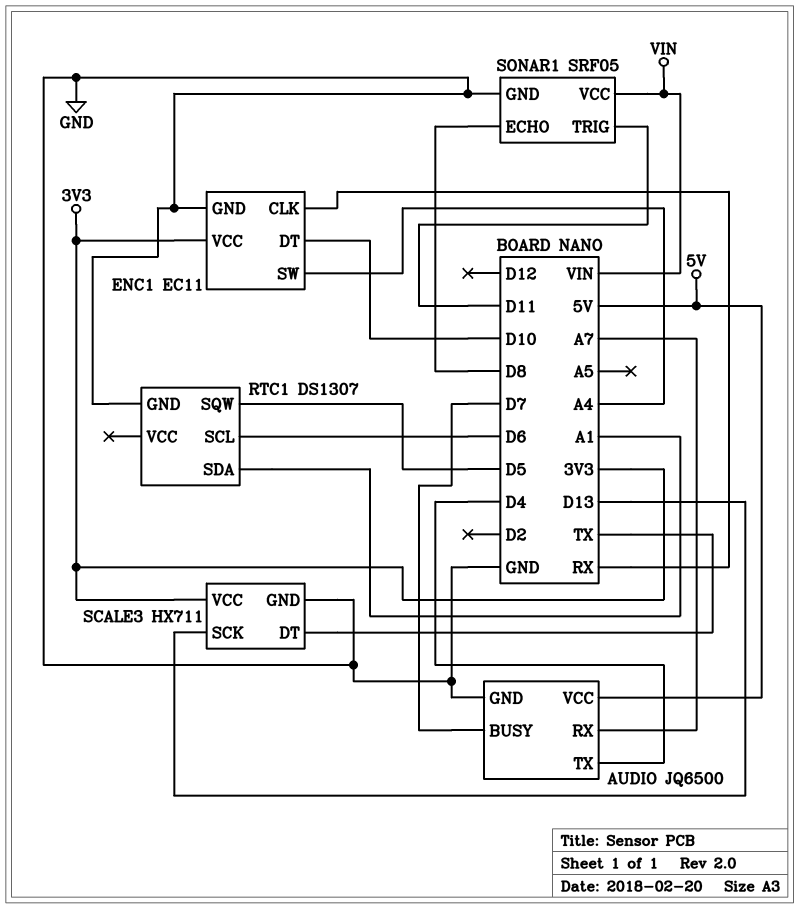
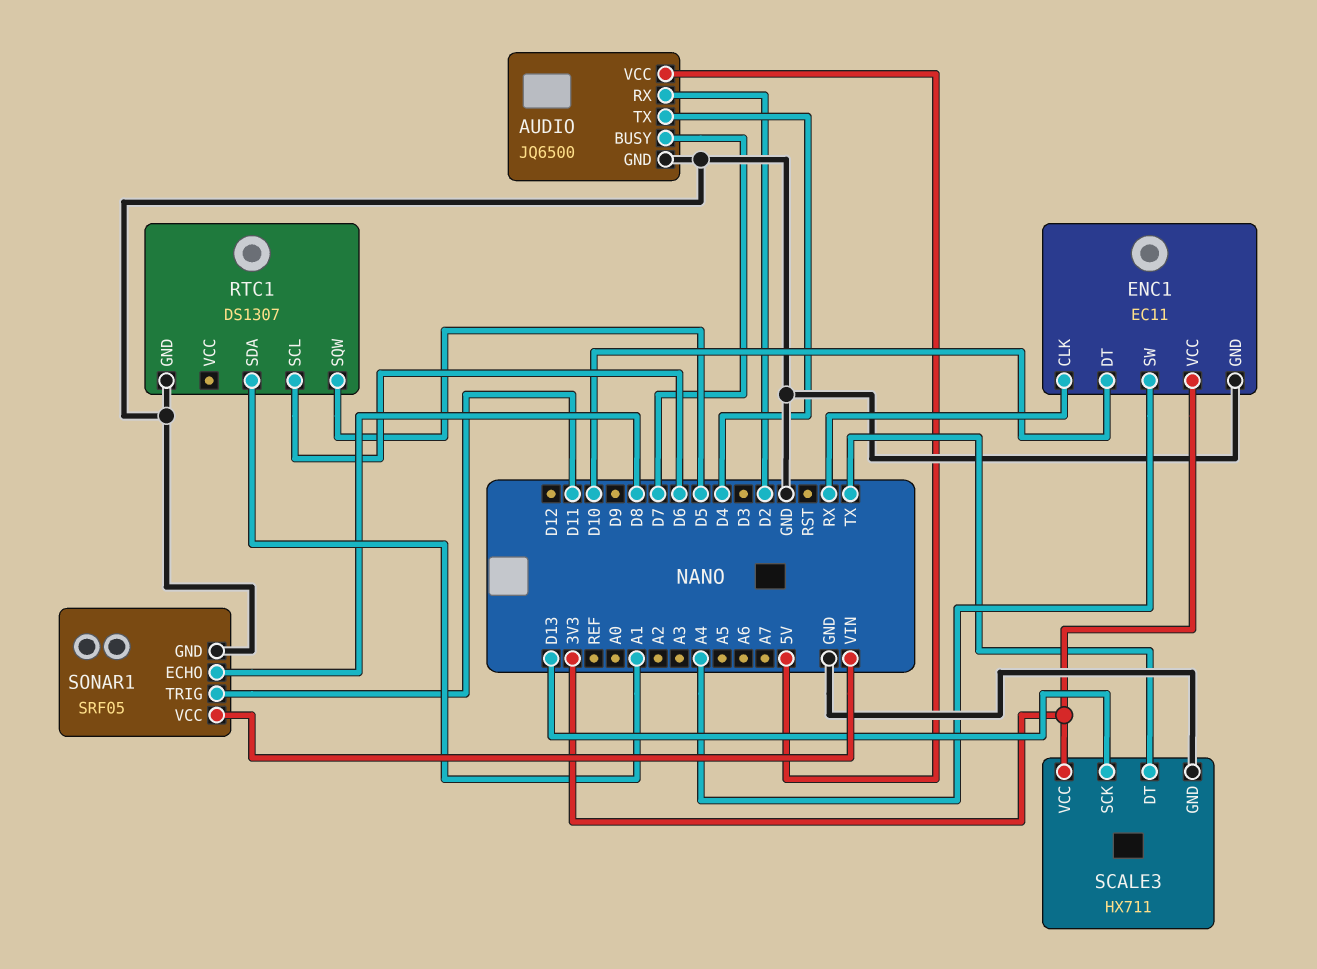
AUDIO pin RX: A7 -> D2

